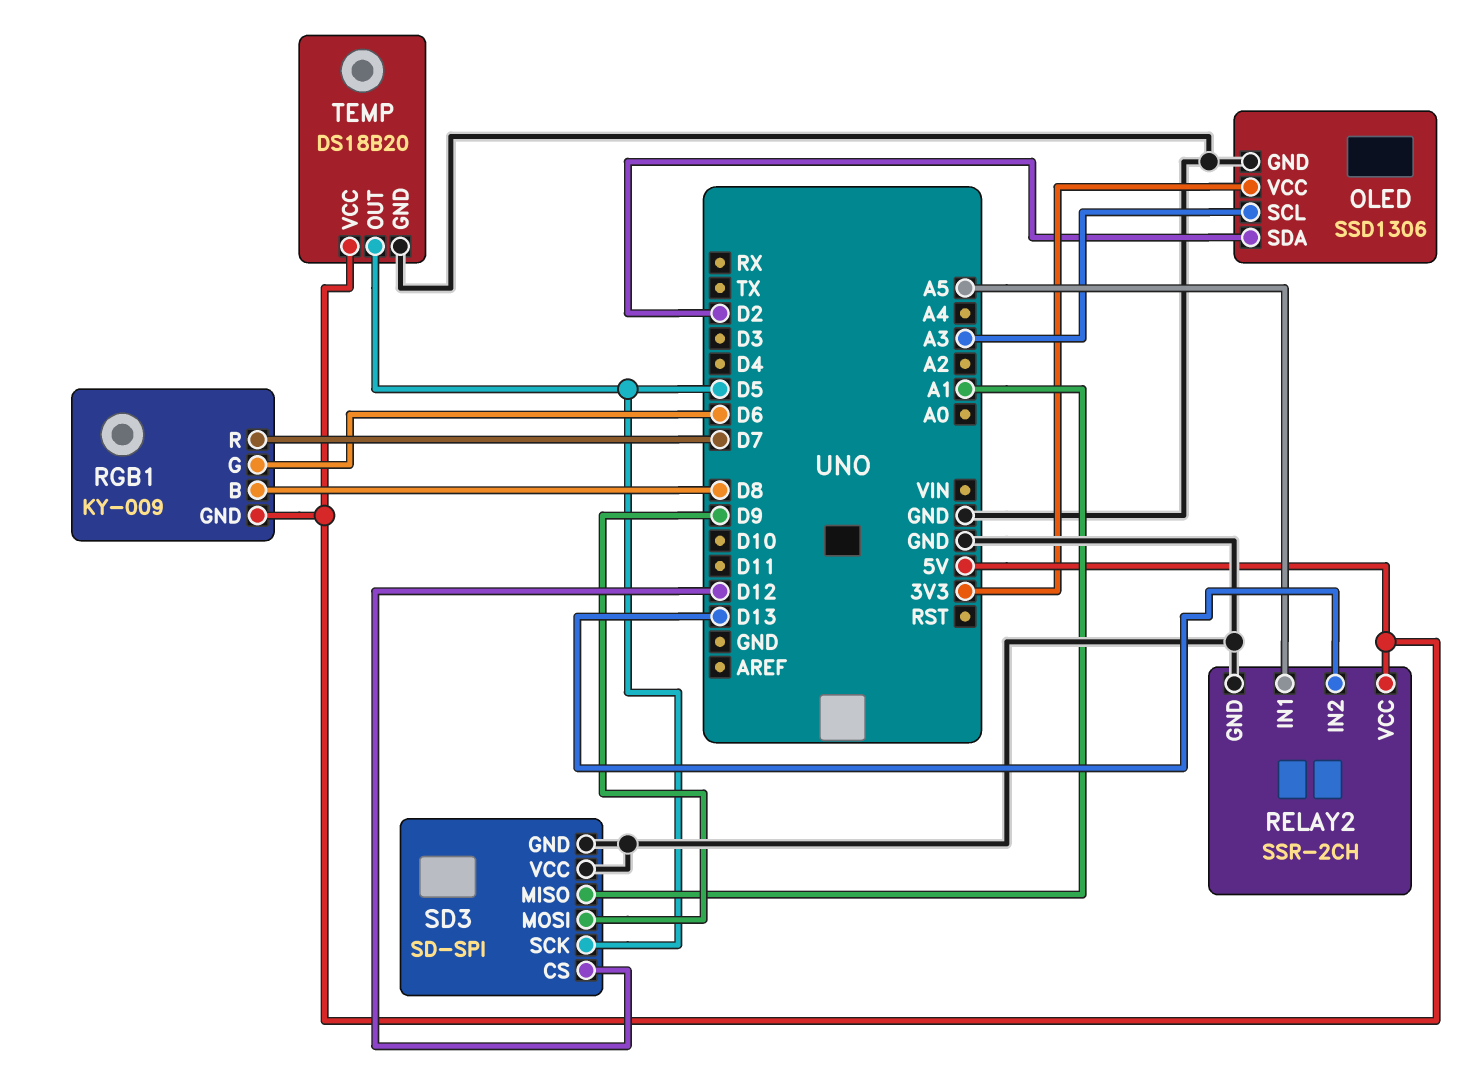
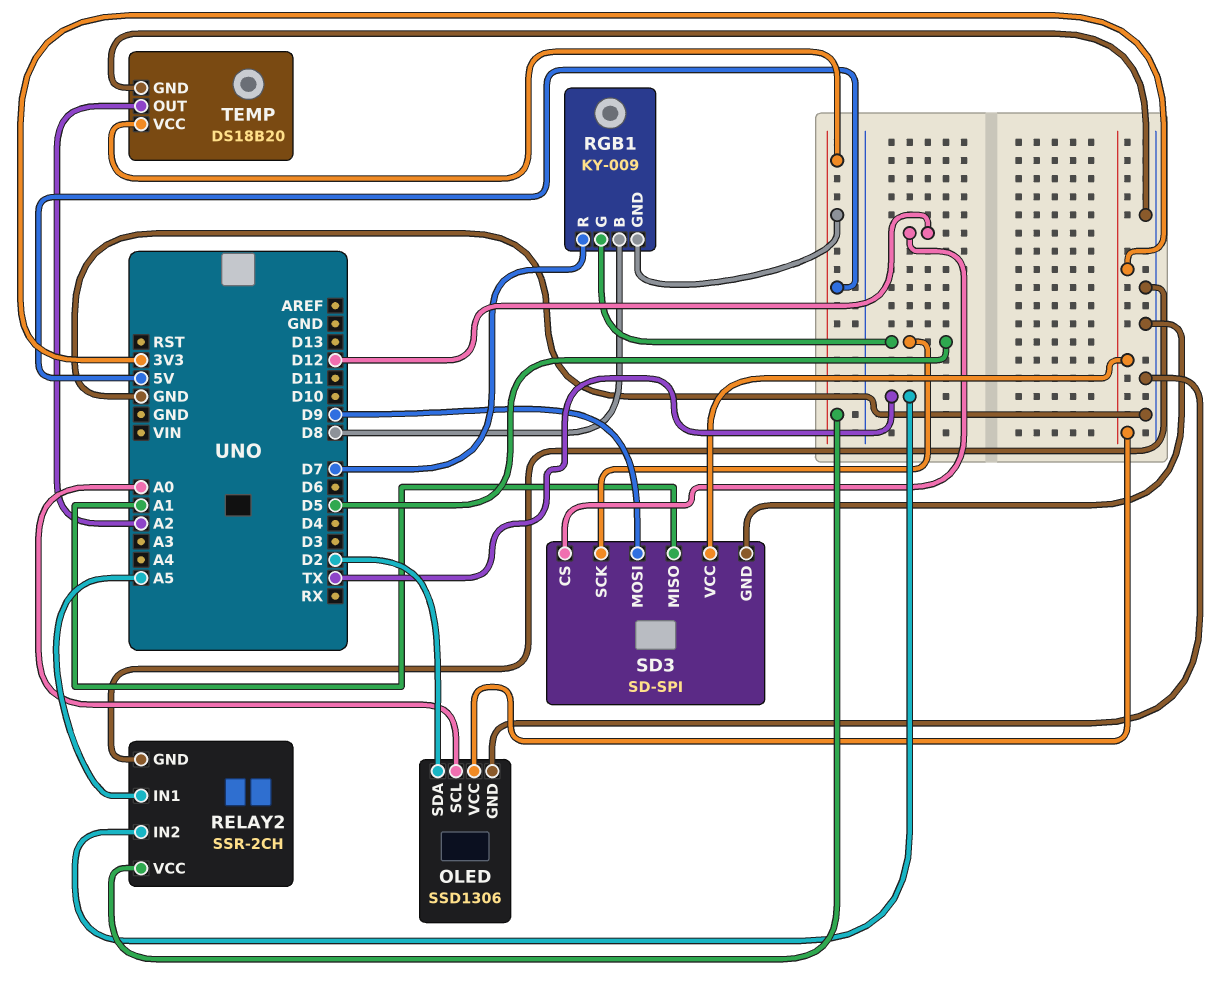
OLED pin SCL: A3 -> A0
RELAY2 pin IN2: D13 -> TX
RGB1 pin G: D6 -> D5
SD3 pin VCC: GND -> 3V3
TEMP pin OUT: D5 -> A2

